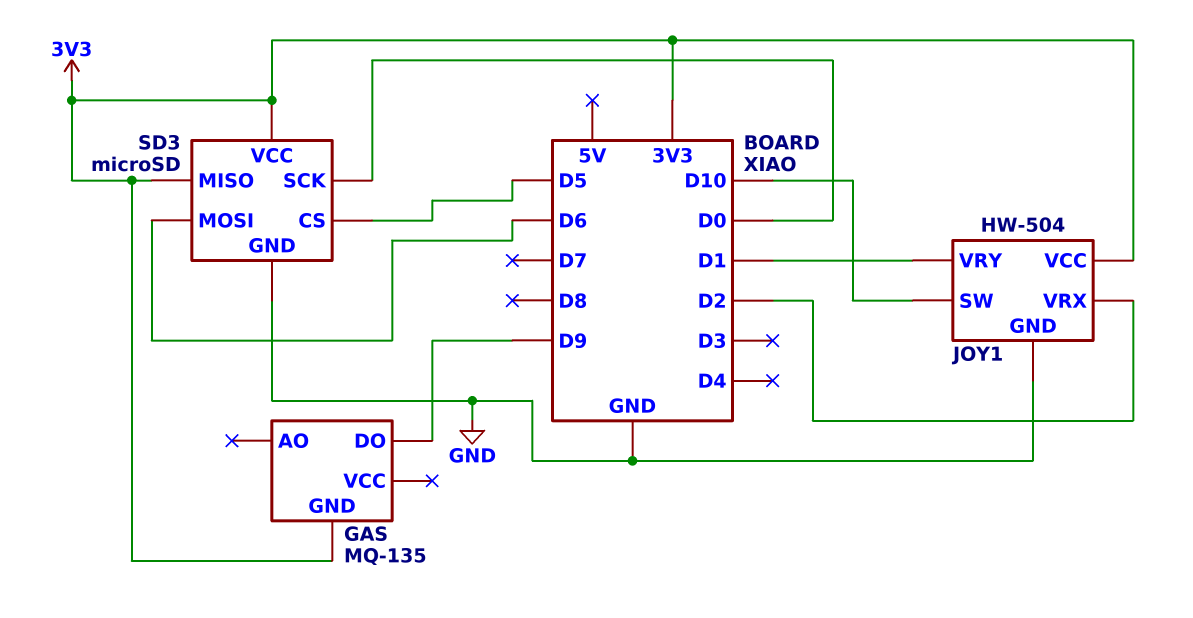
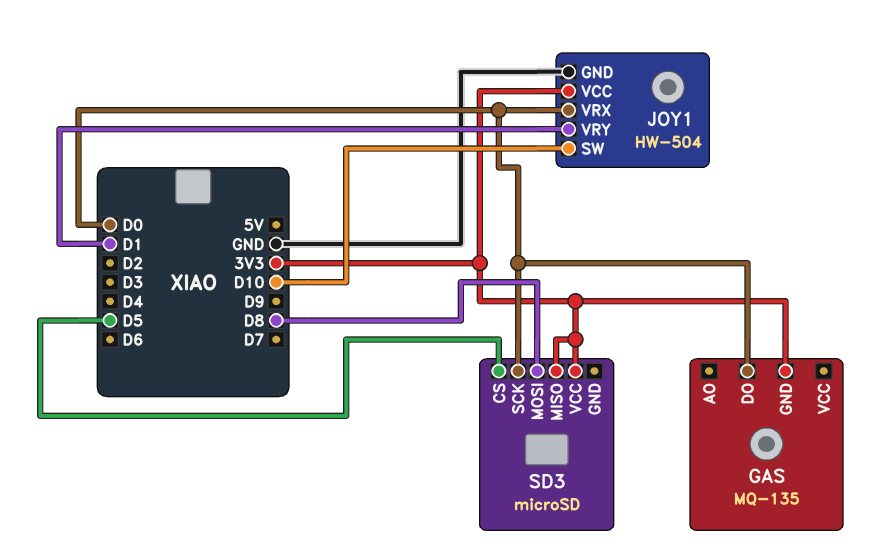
GAS pin DO: D9 -> D0
JOY1 pin VRX: D2 -> D0
SD3 pin GND: GND -> none
SD3 pin MOSI: D6 -> D8

